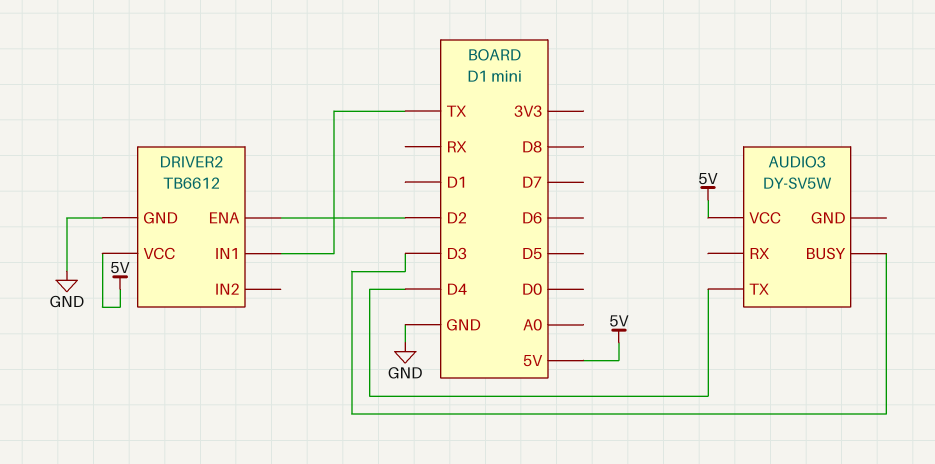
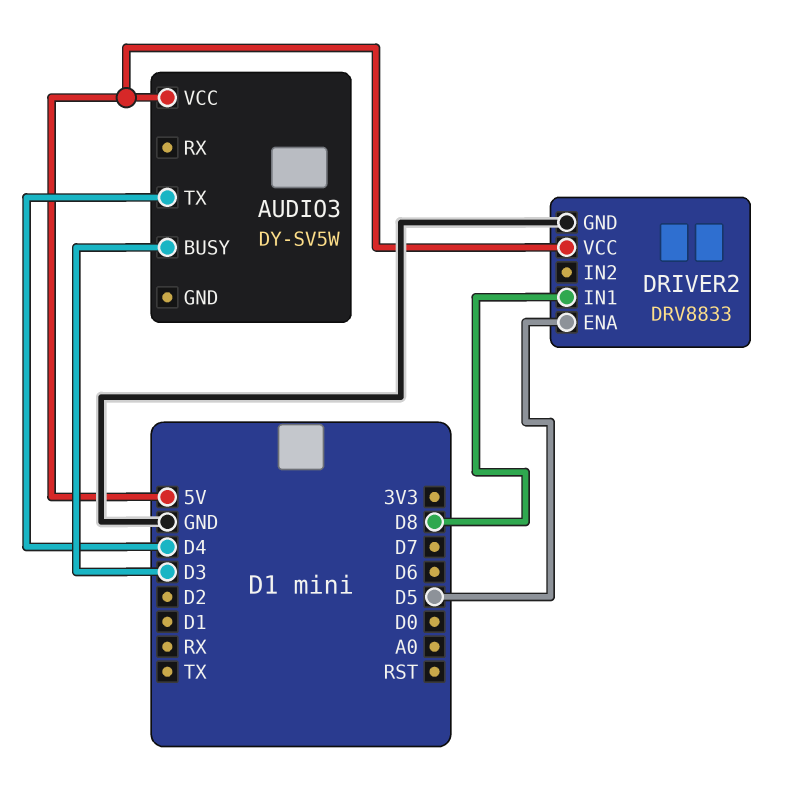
DRIVER2: TB6612 -> DRV8833
DRIVER2 pin ENA: D2 -> D5
DRIVER2 pin IN1: TX -> D8

